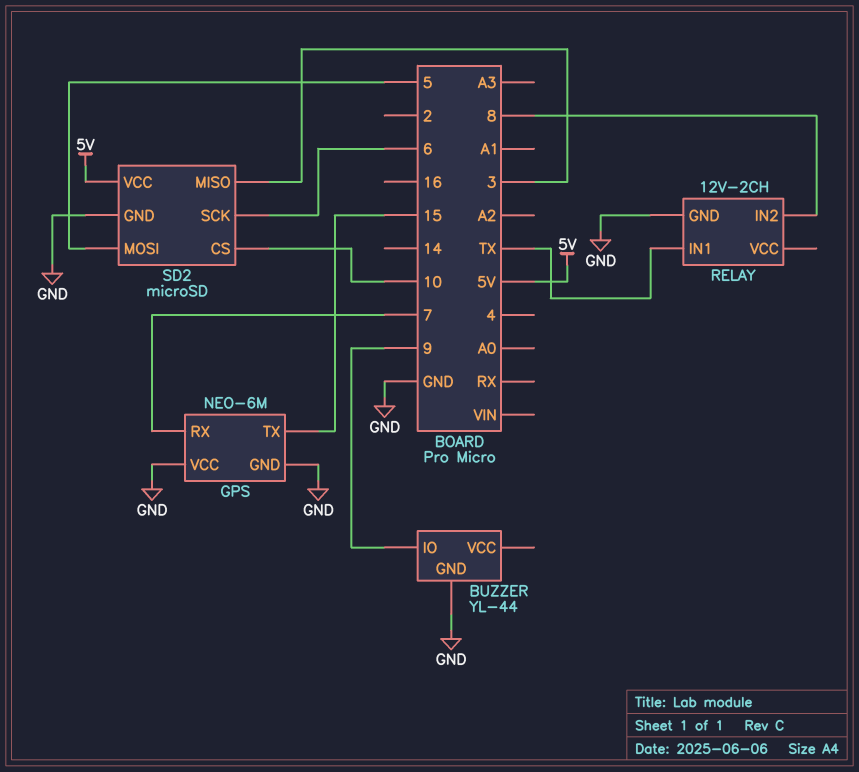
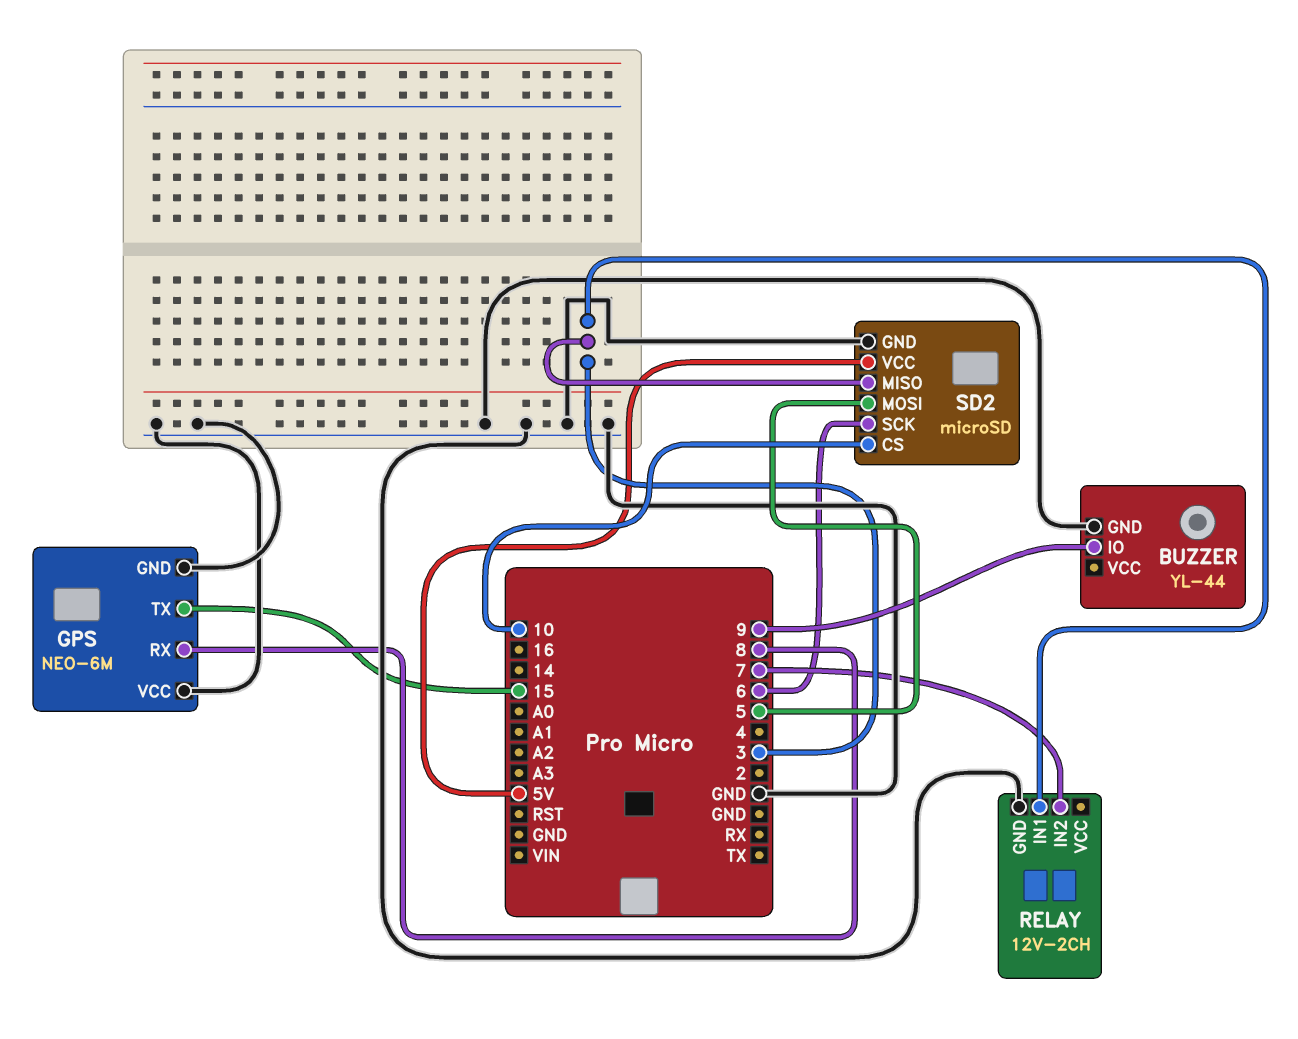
GPS pin RX: 7 -> 8
RELAY pin IN1: TX -> 3
RELAY pin IN2: 8 -> 7

